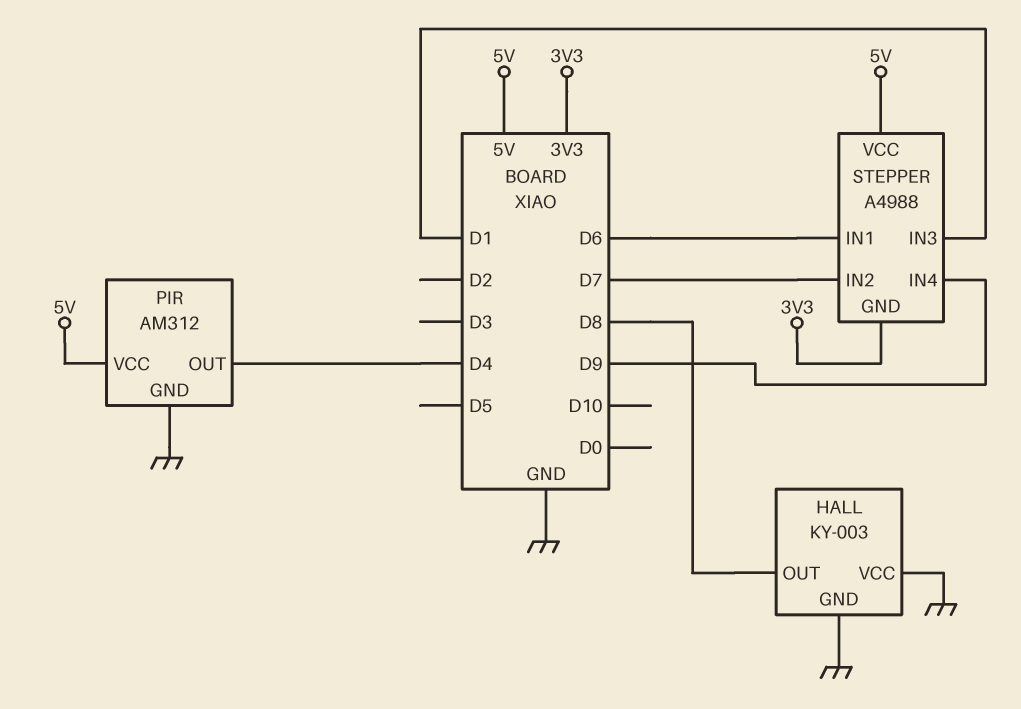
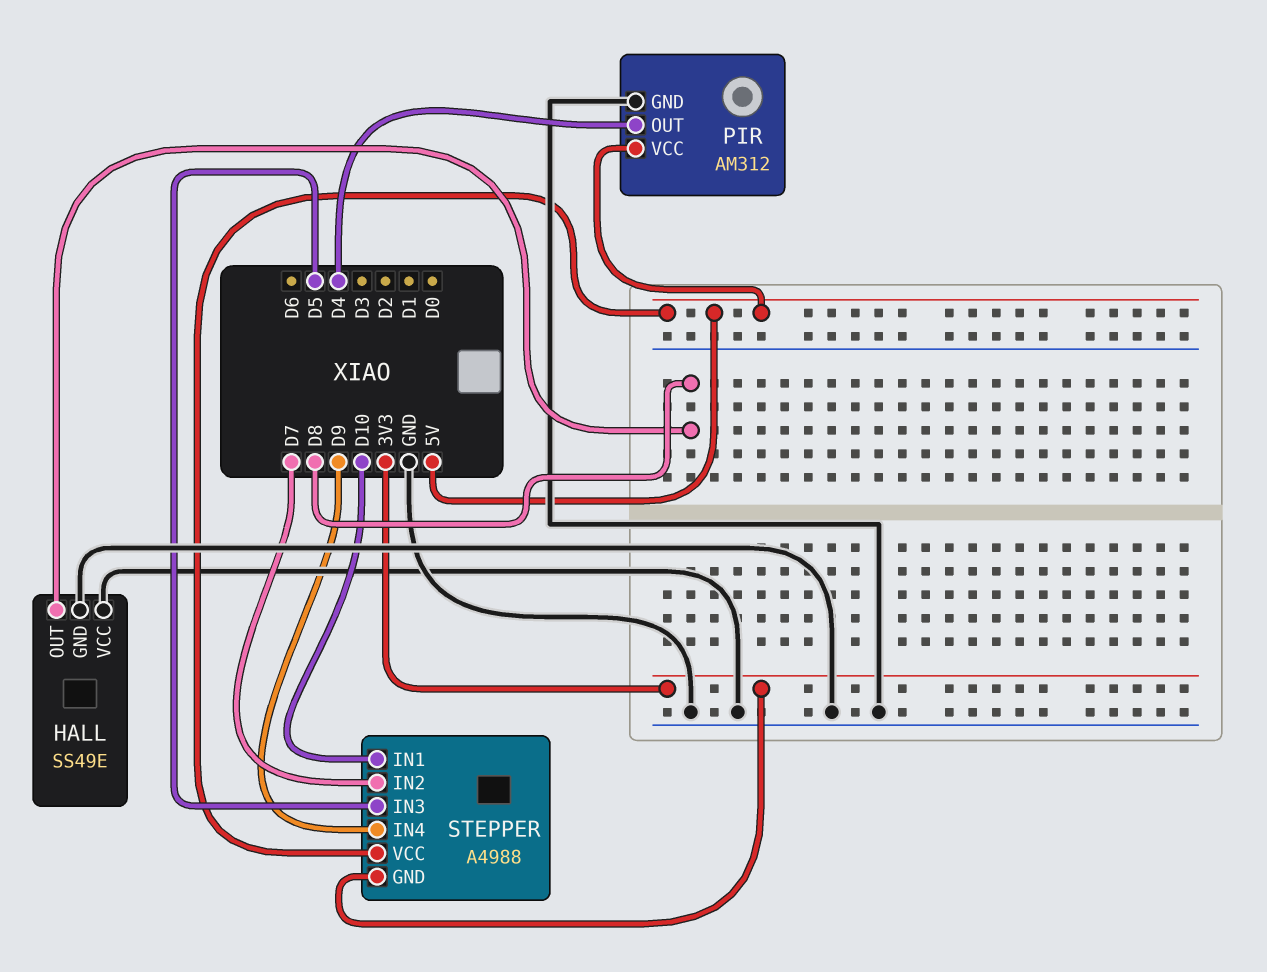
HALL: KY-003 -> SS49E
STEPPER pin IN1: D6 -> D10
STEPPER pin IN3: D1 -> D5

